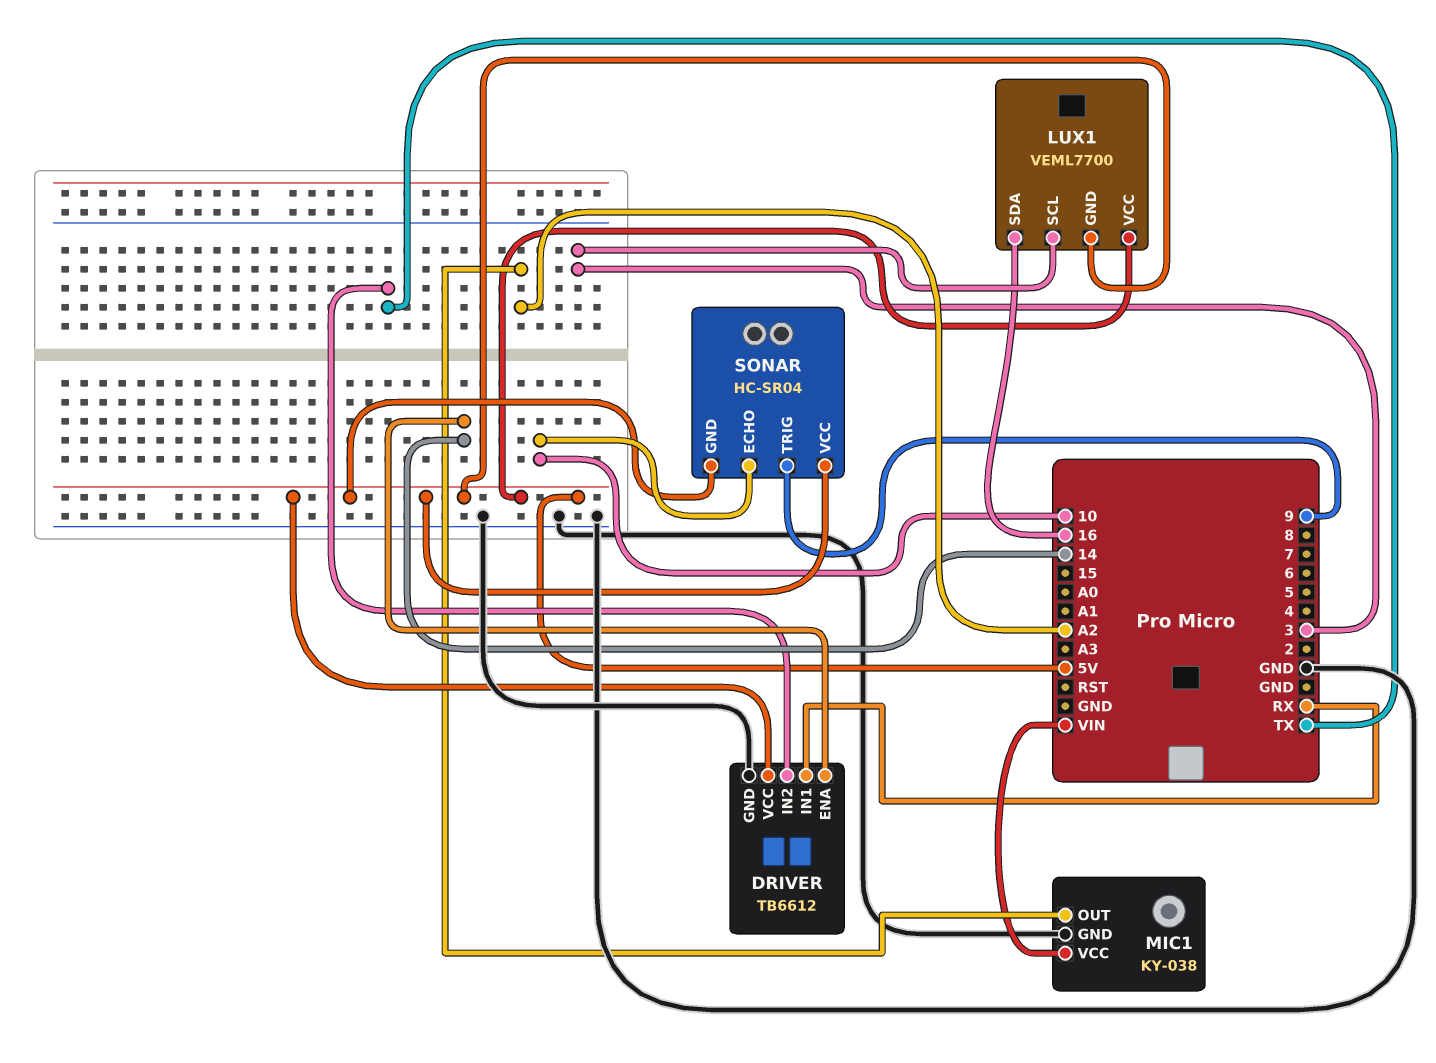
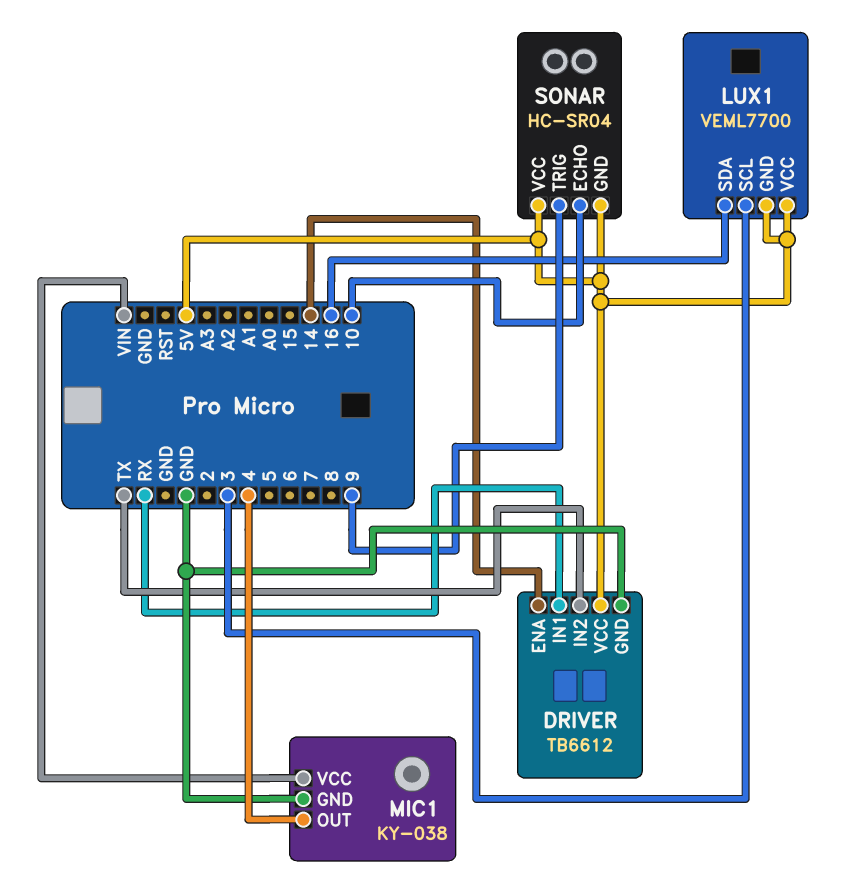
MIC1 pin OUT: A2 -> 4

